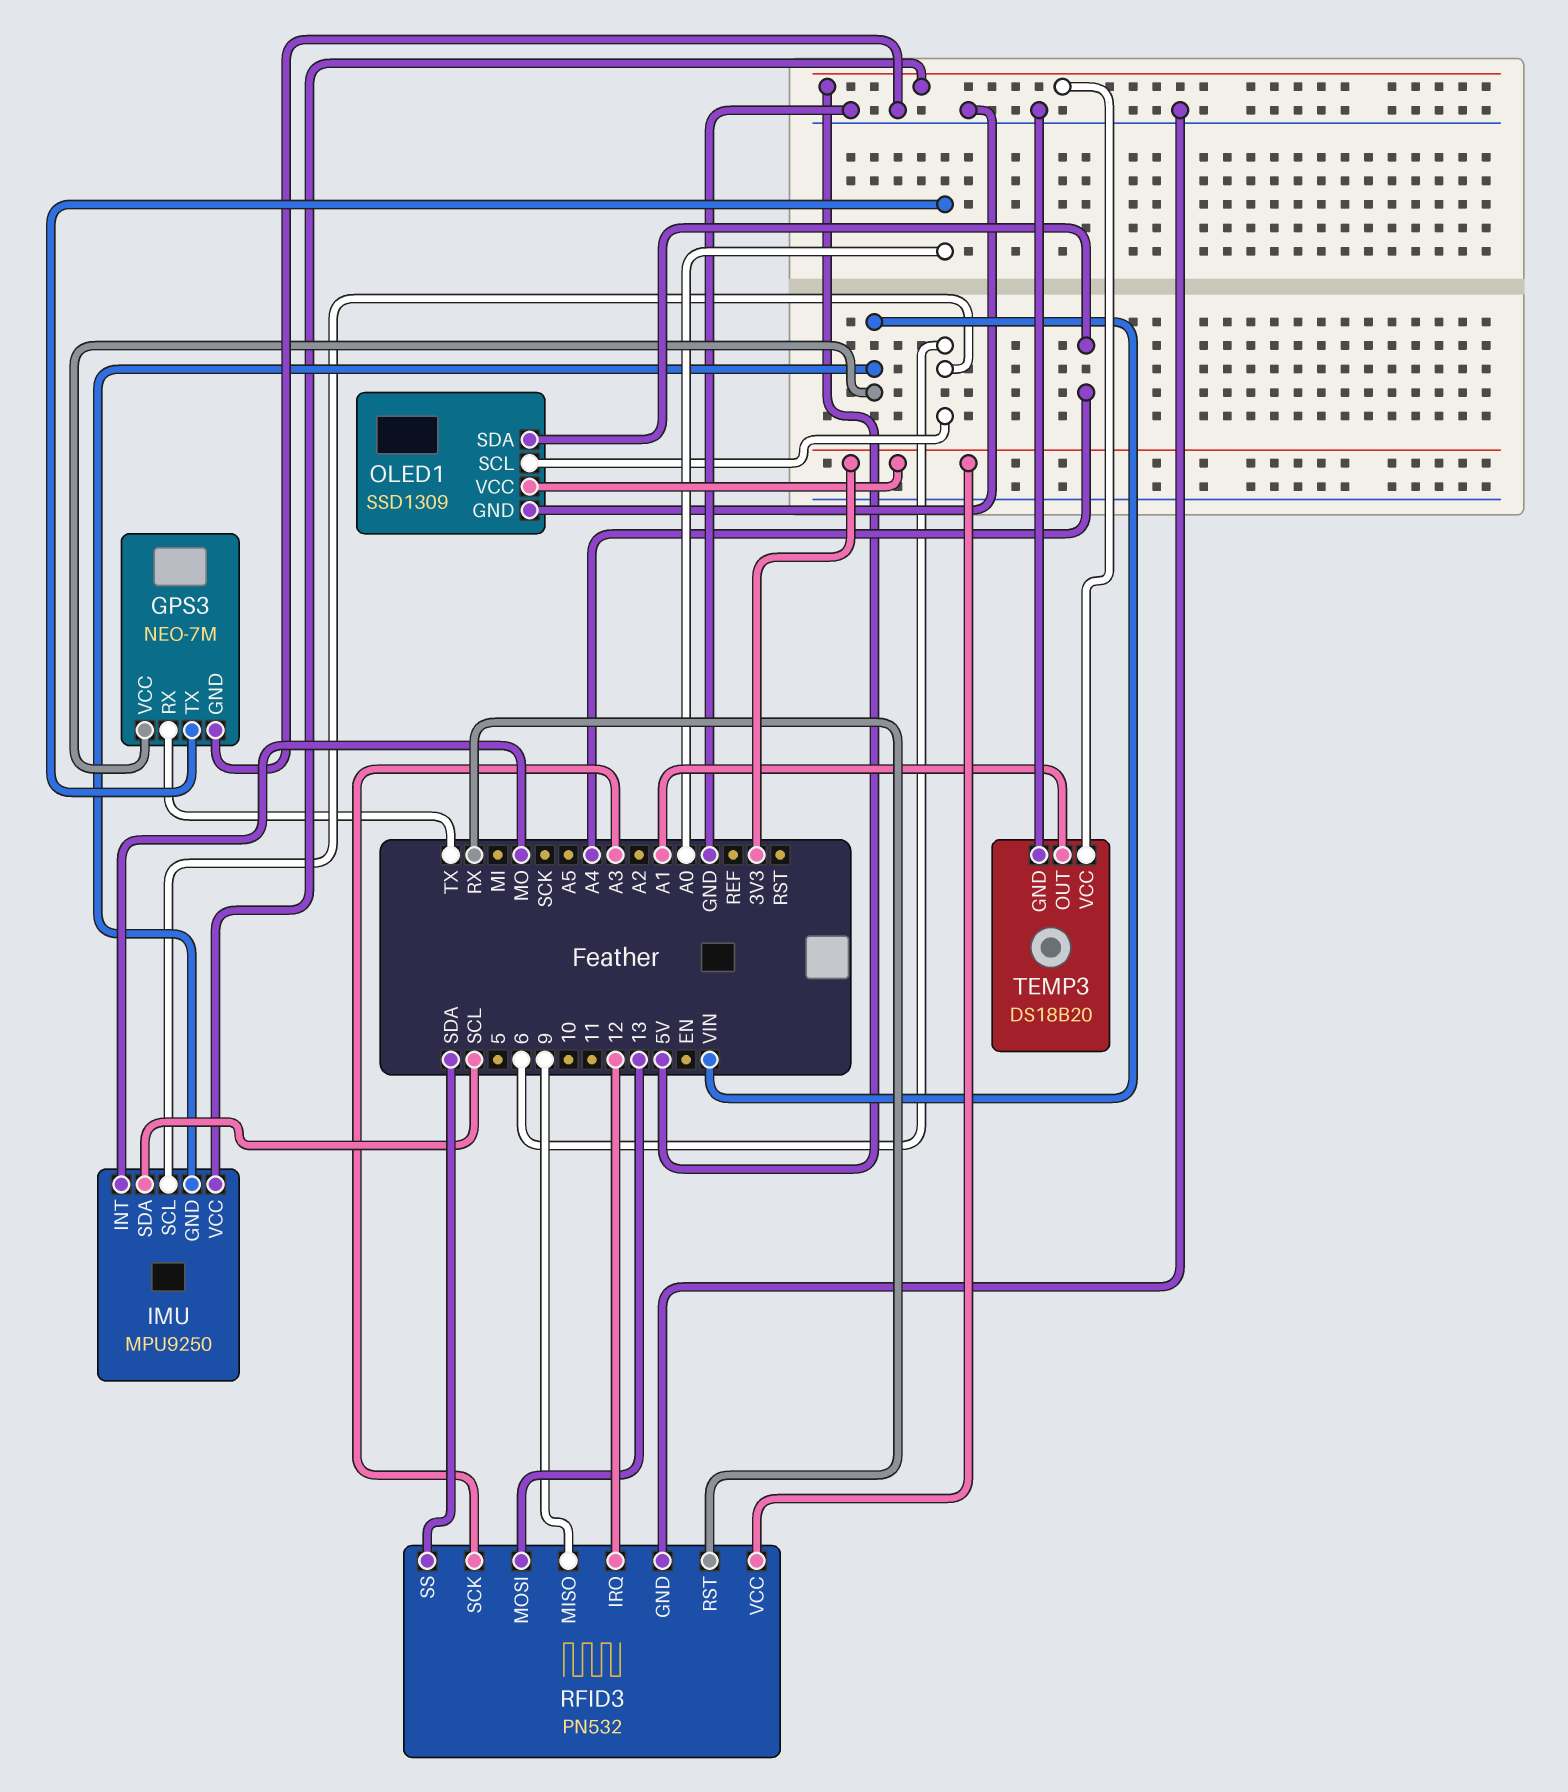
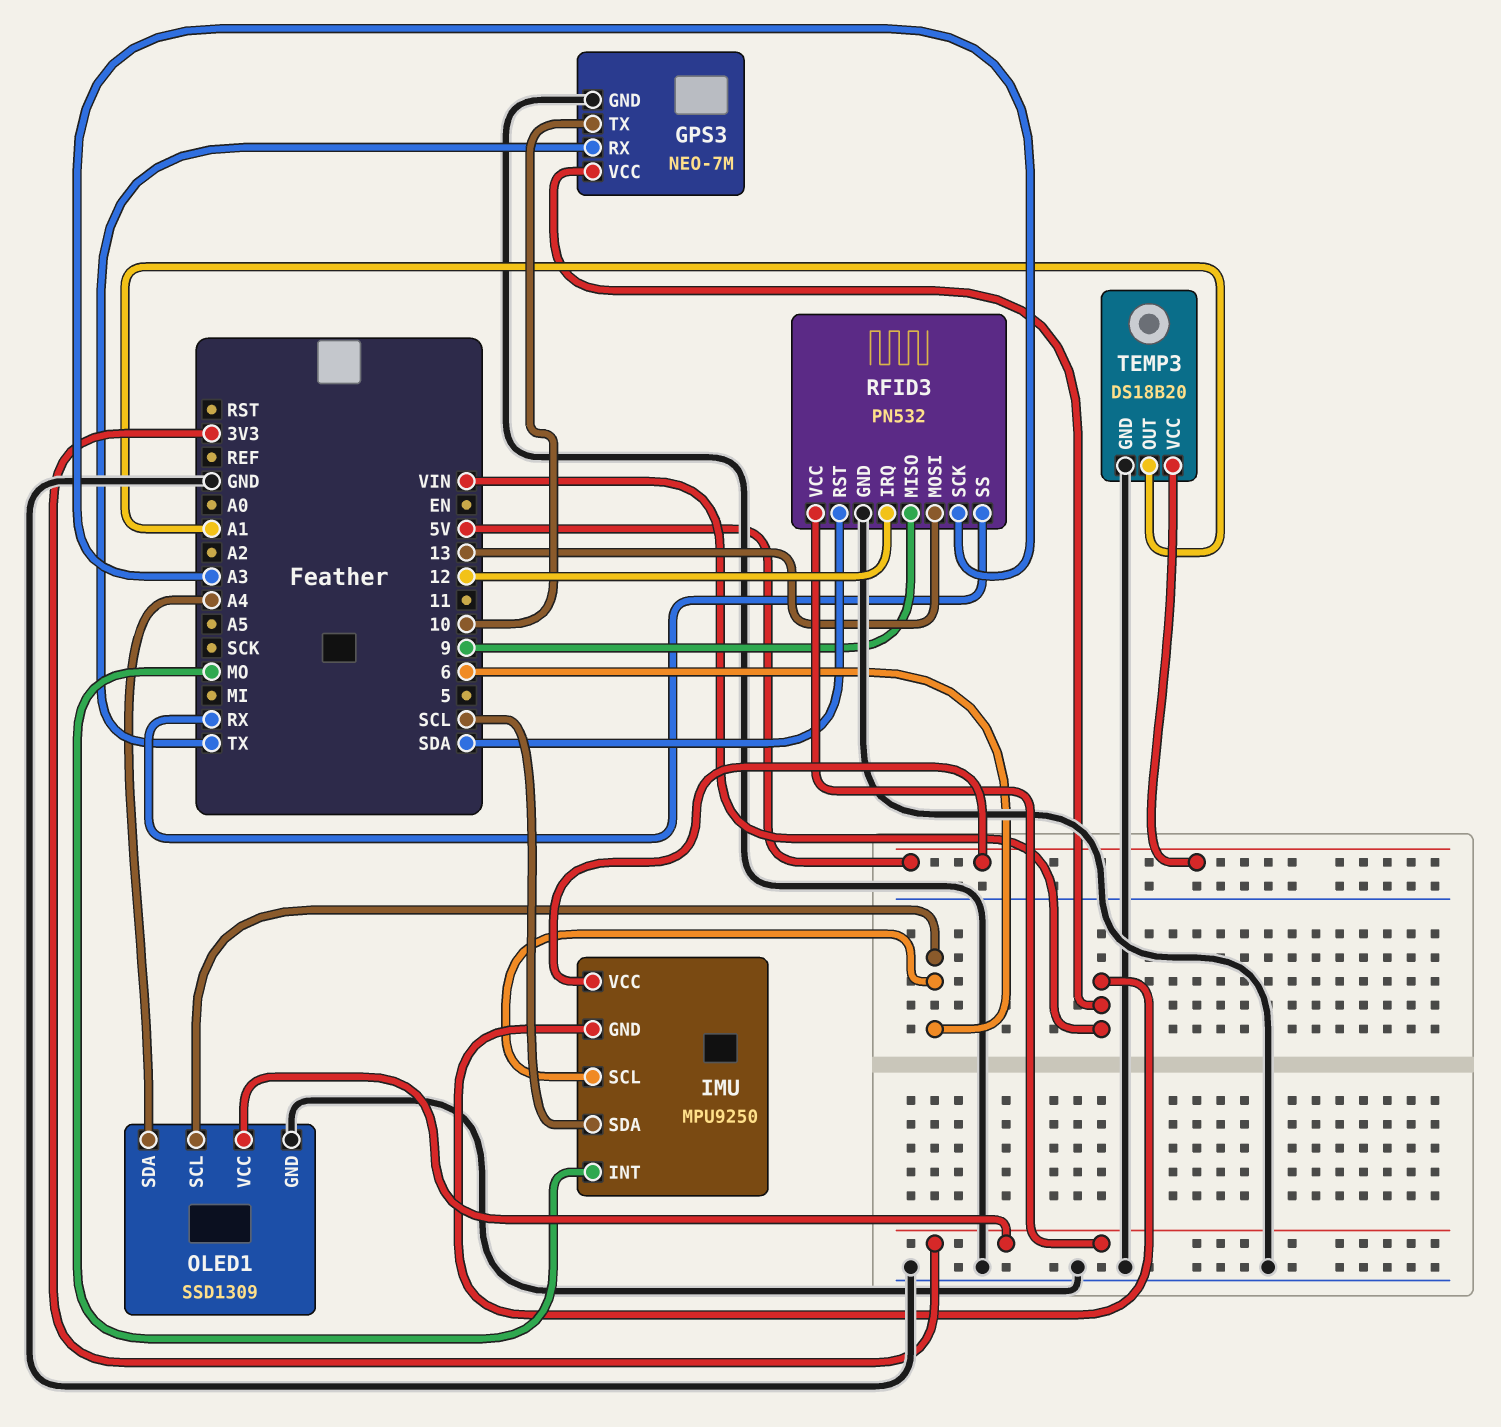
GPS3 pin TX: A0 -> 10
RFID3 pin RST: RX -> SDA
RFID3 pin SS: SDA -> RX

